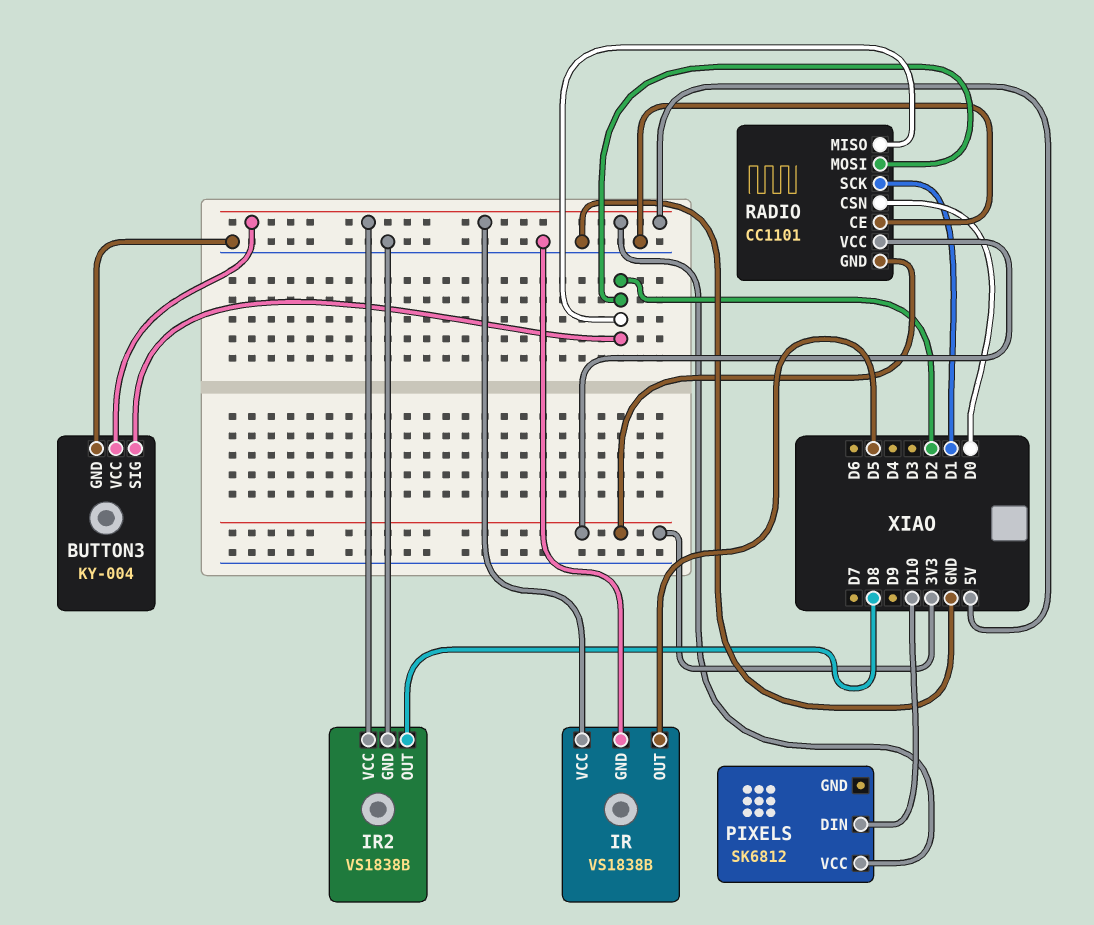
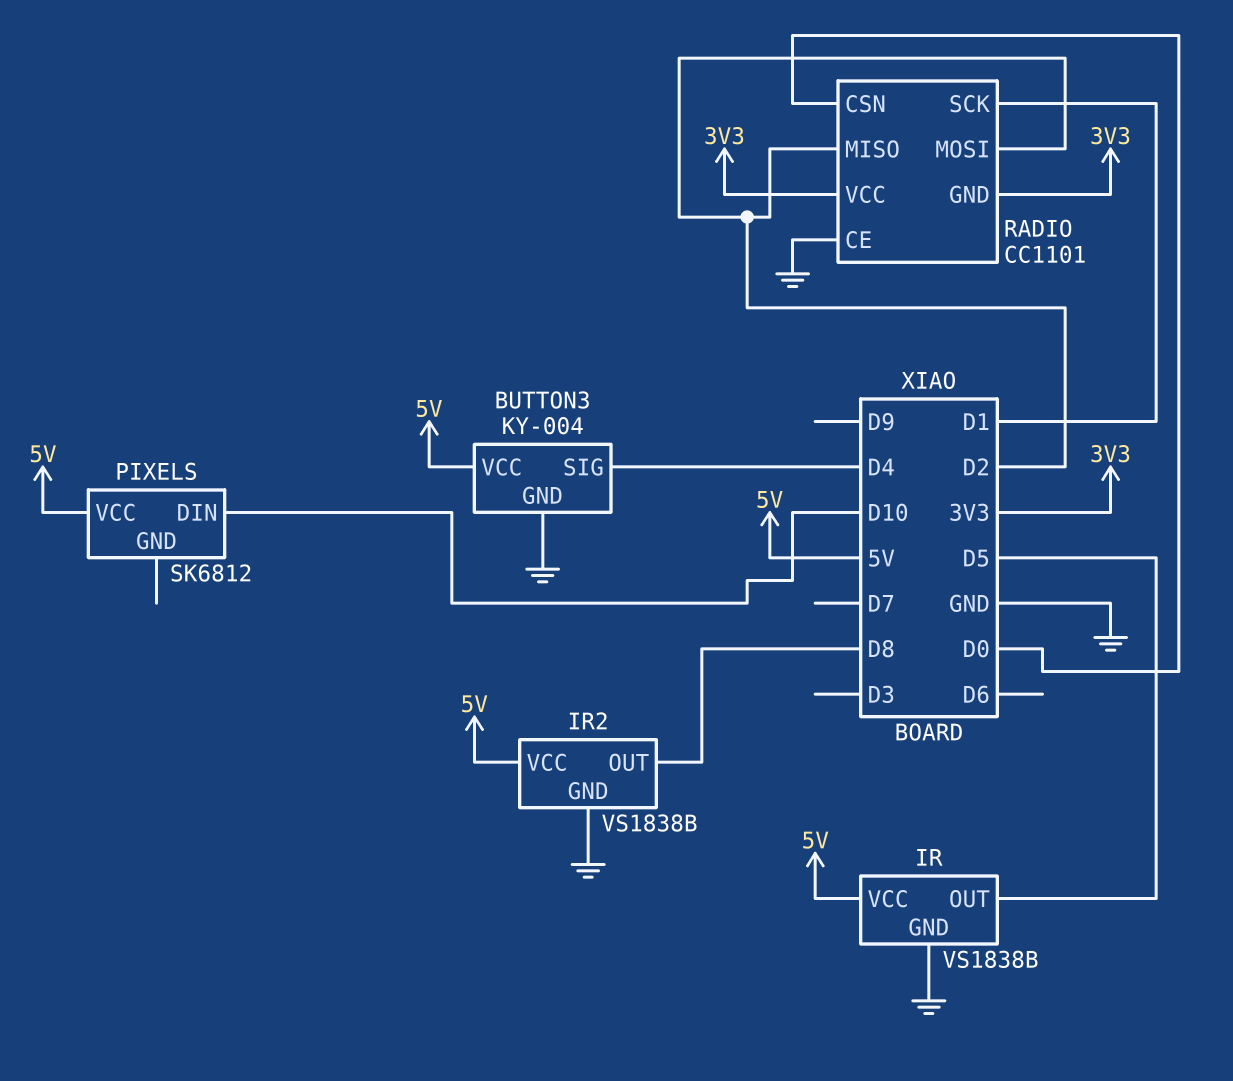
BUTTON3 pin SIG: D2 -> D4

